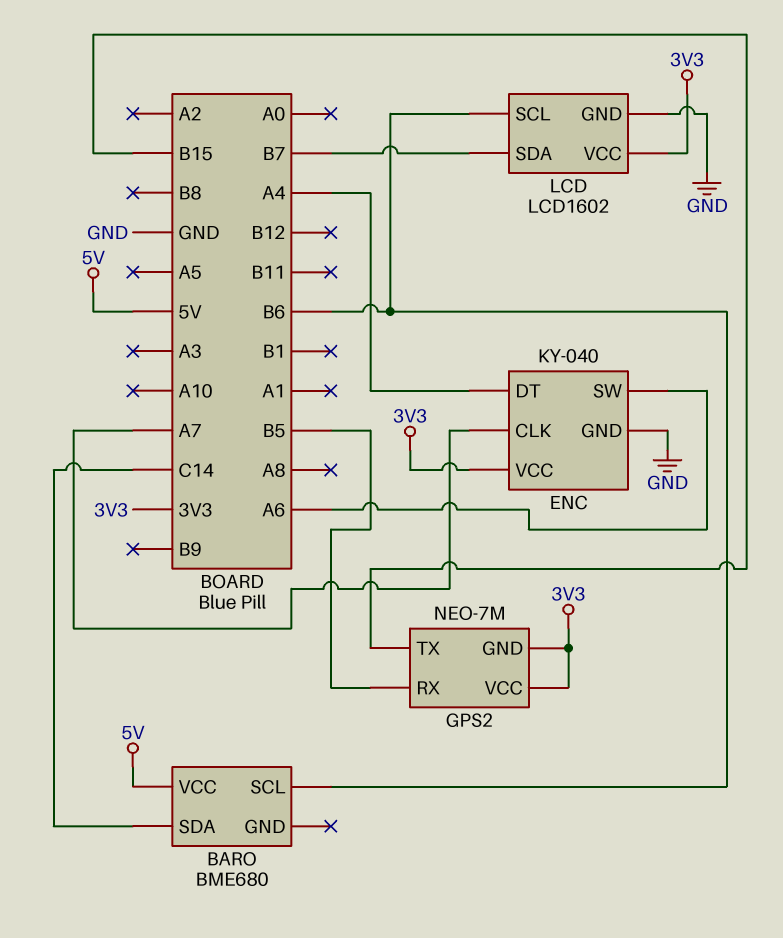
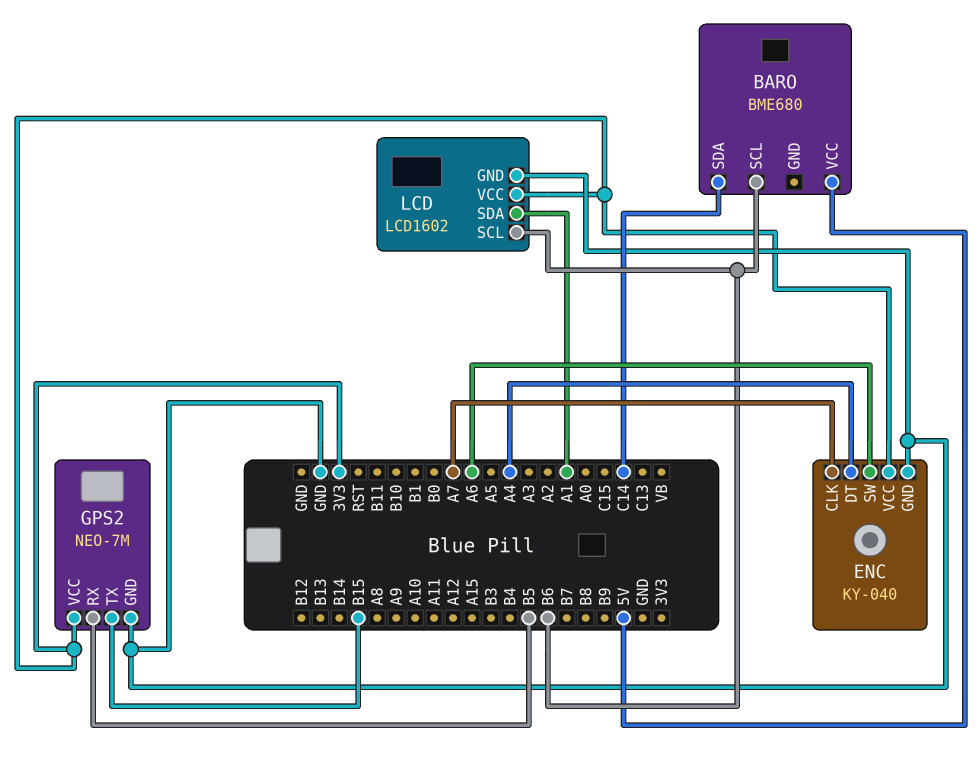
GPS2 pin GND: 3V3 -> GND
LCD pin SDA: B7 -> A1

